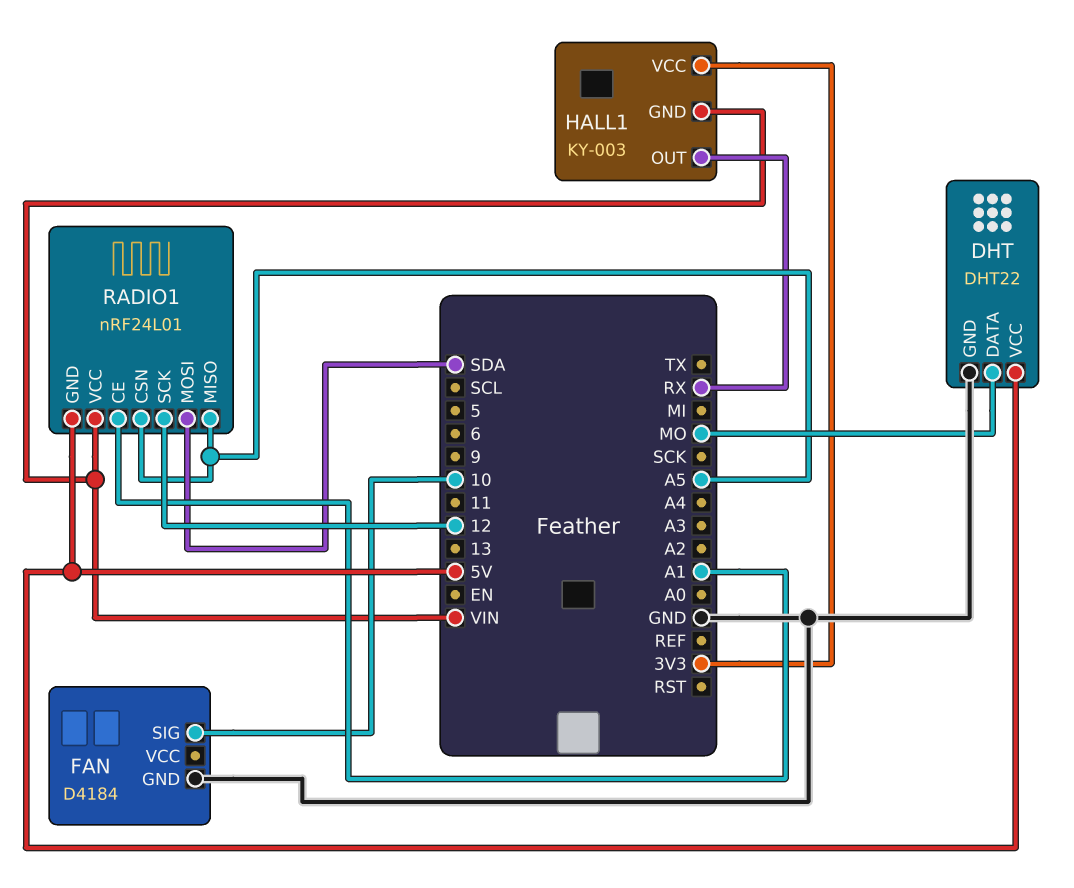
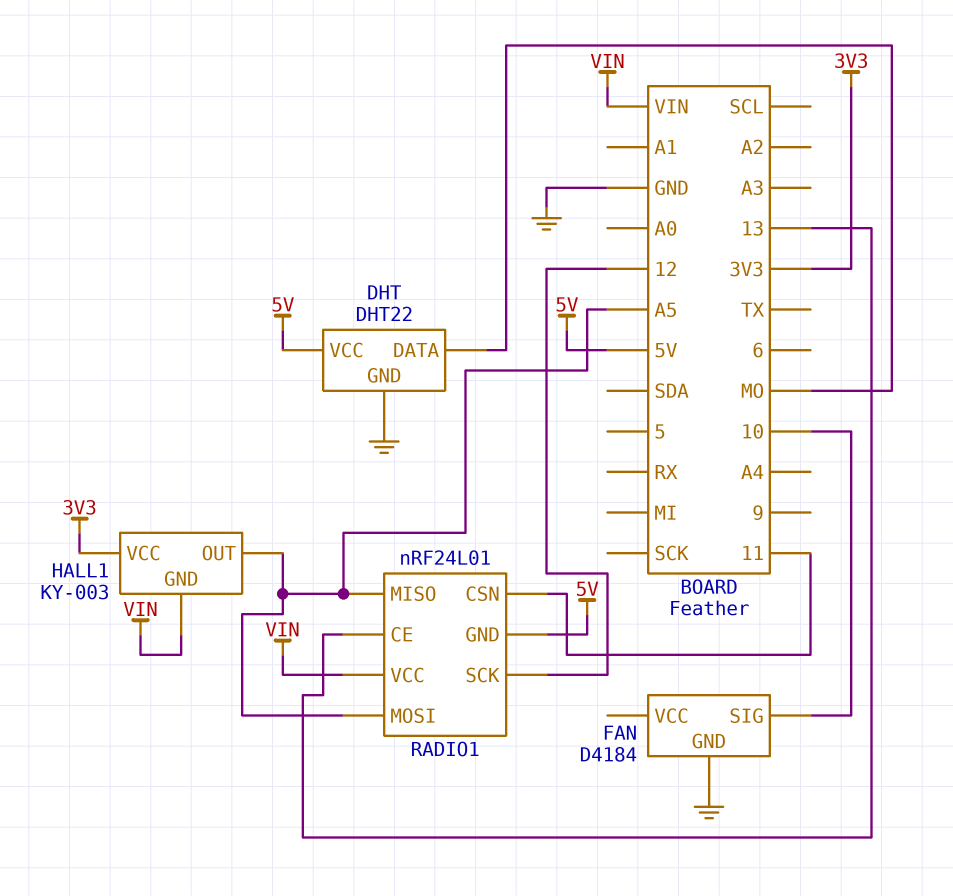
HALL1 pin OUT: RX -> A5
RADIO1 pin CE: A1 -> 13
RADIO1 pin CSN: A5 -> 11
RADIO1 pin MOSI: SDA -> A5

